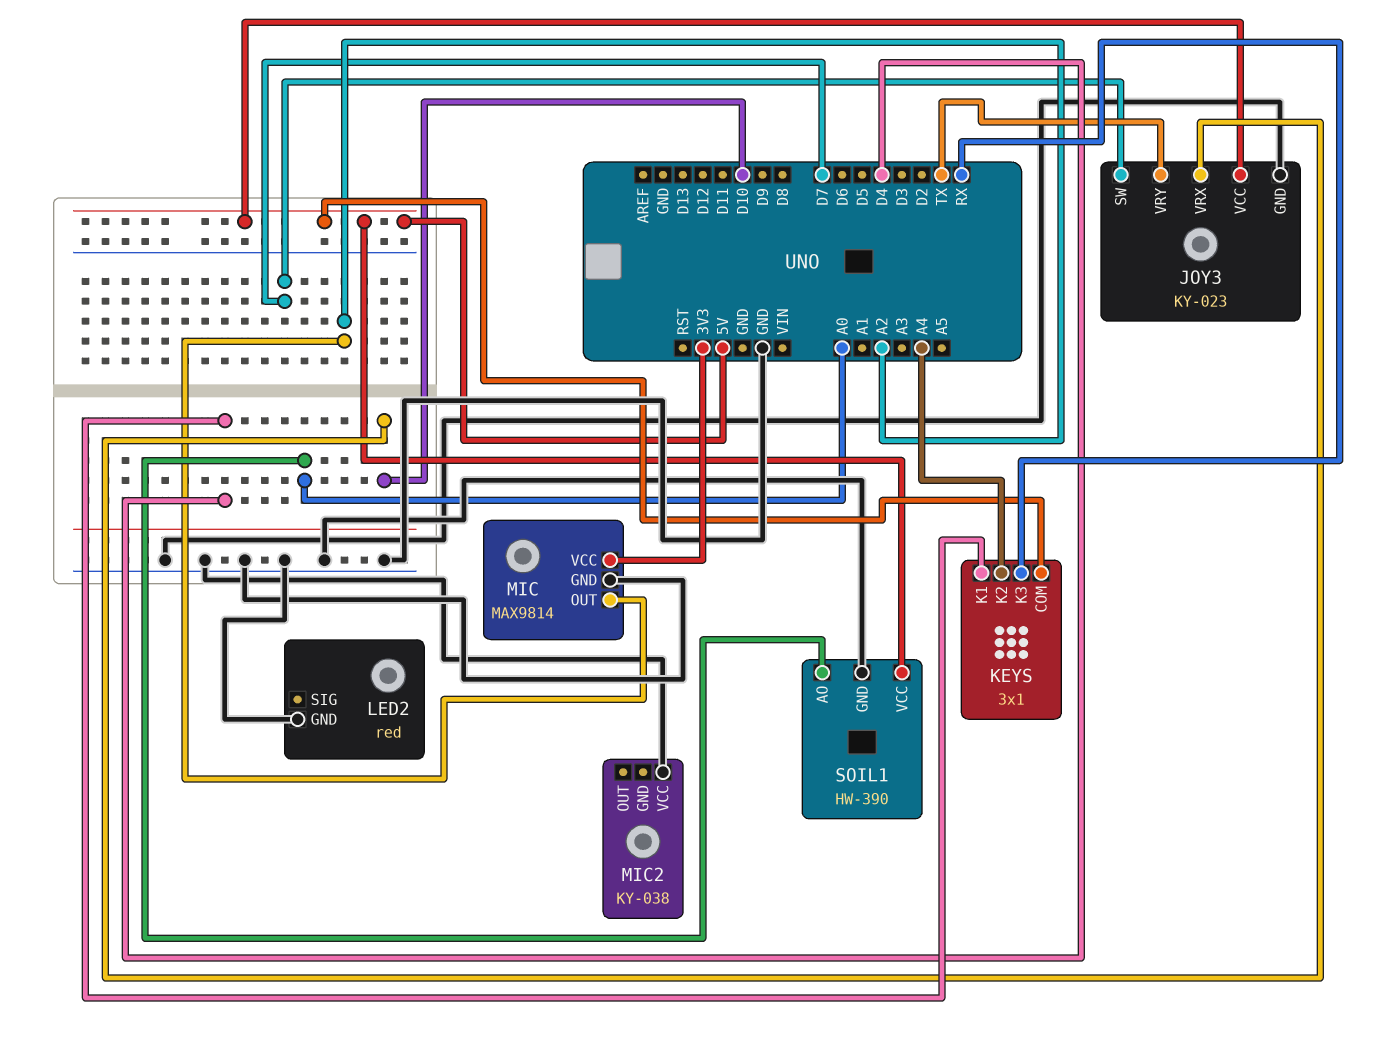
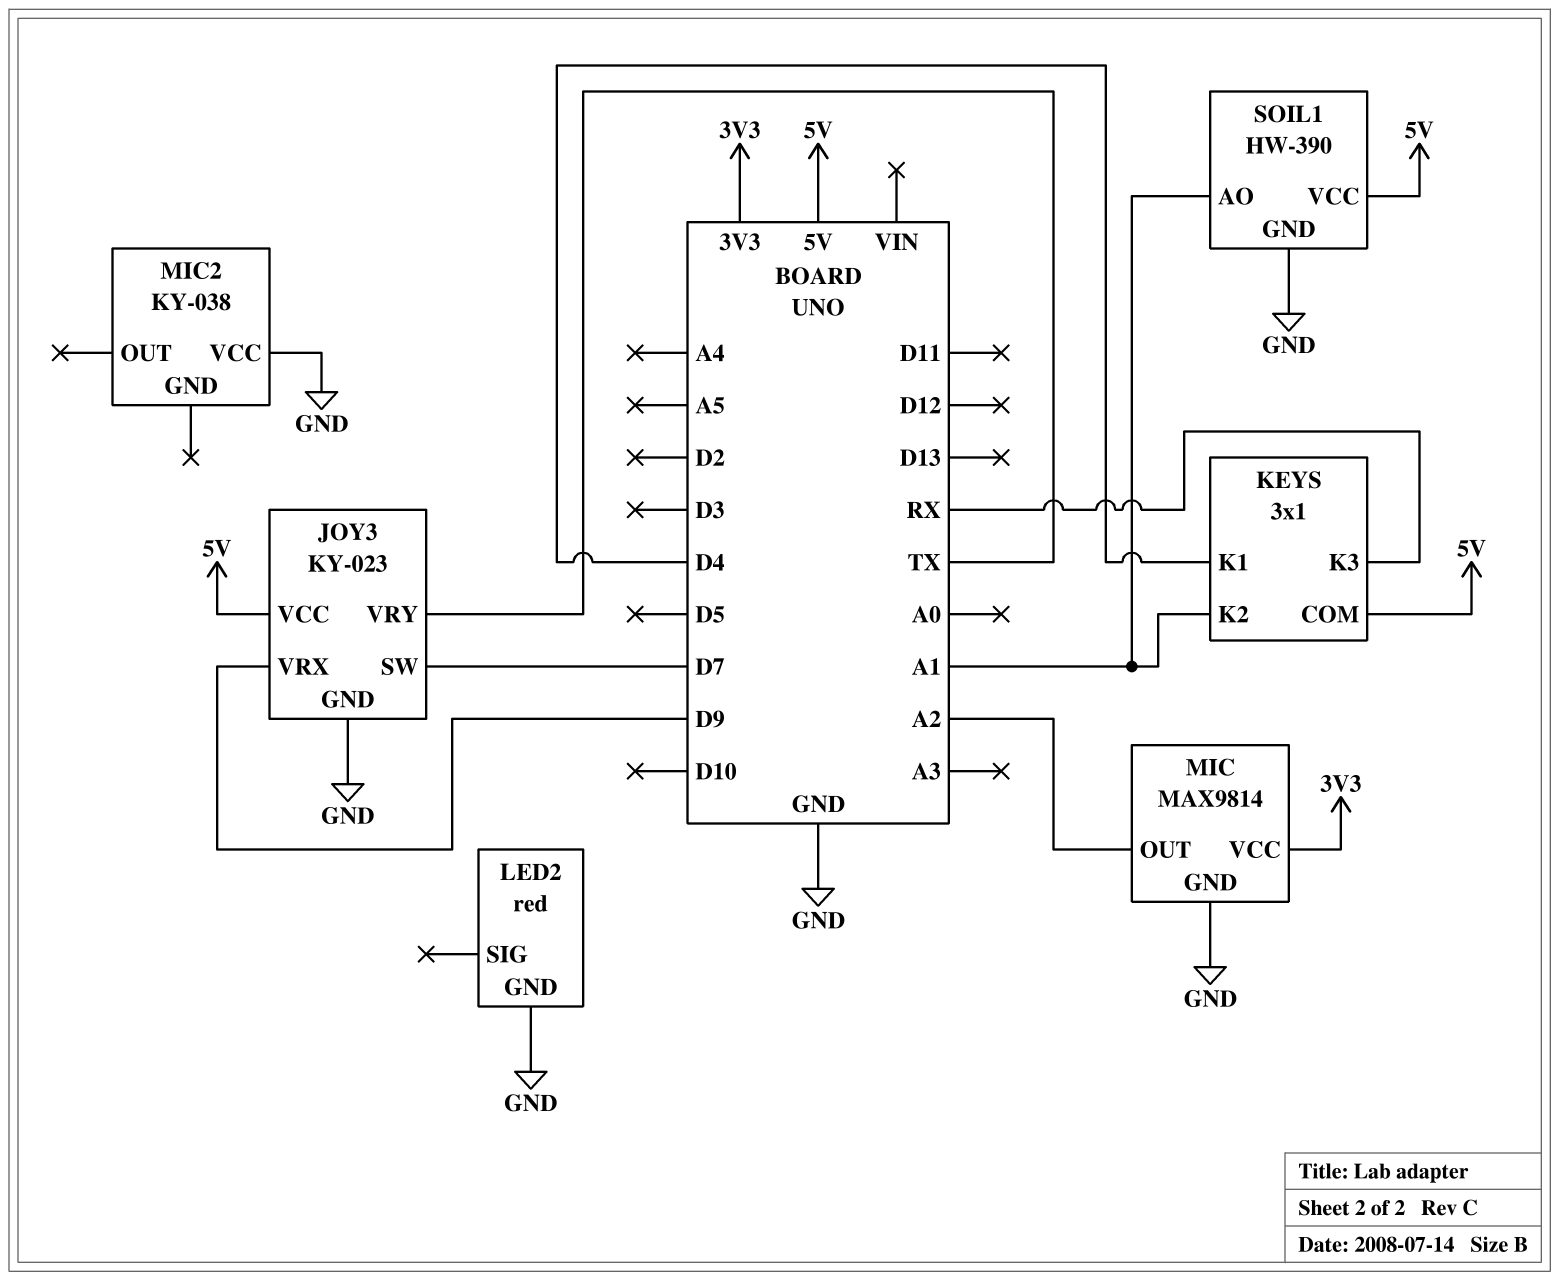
JOY3 pin VRX: D10 -> D9
KEYS pin K2: A4 -> A1
SOIL1 pin AO: A0 -> A1

